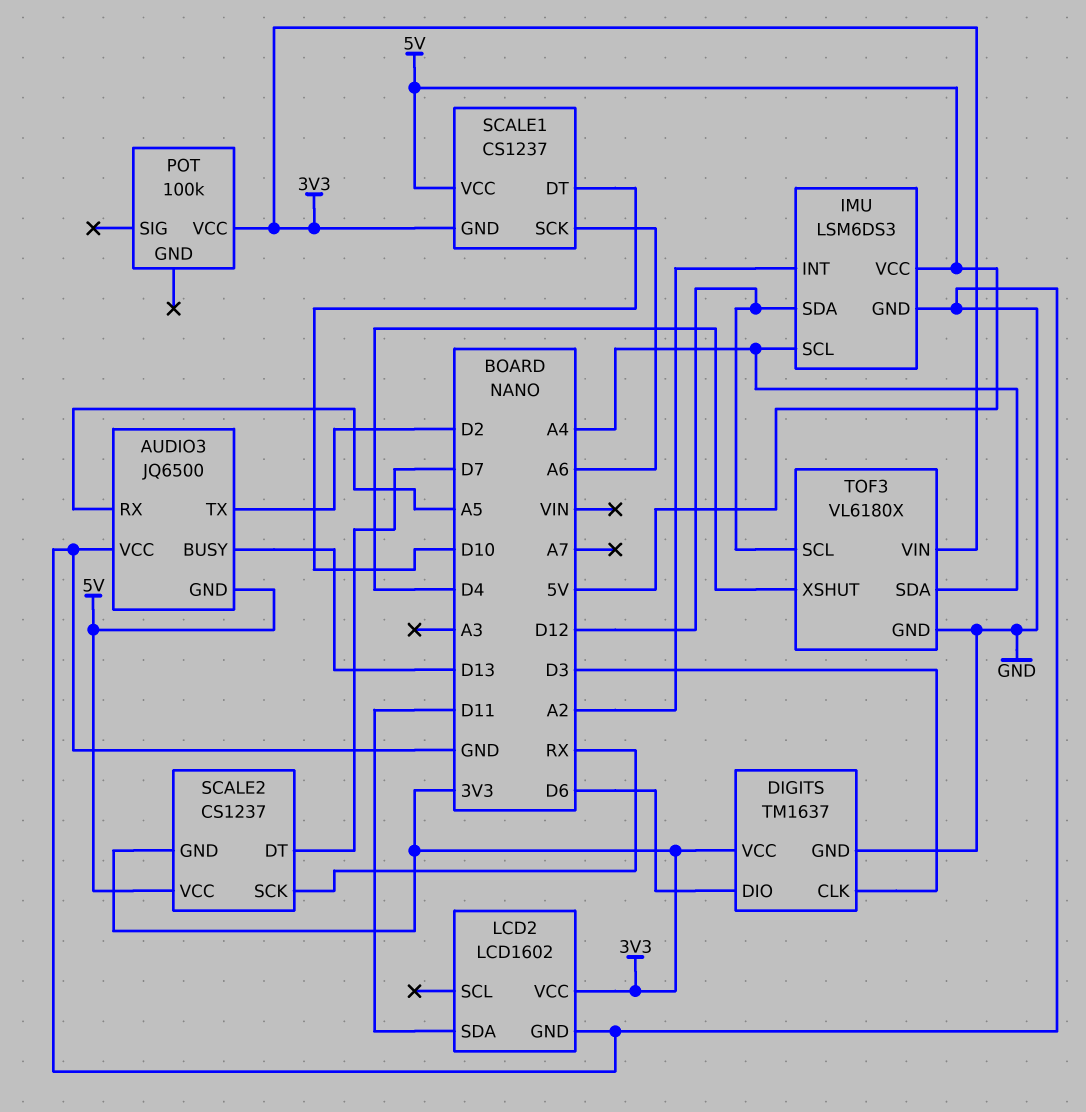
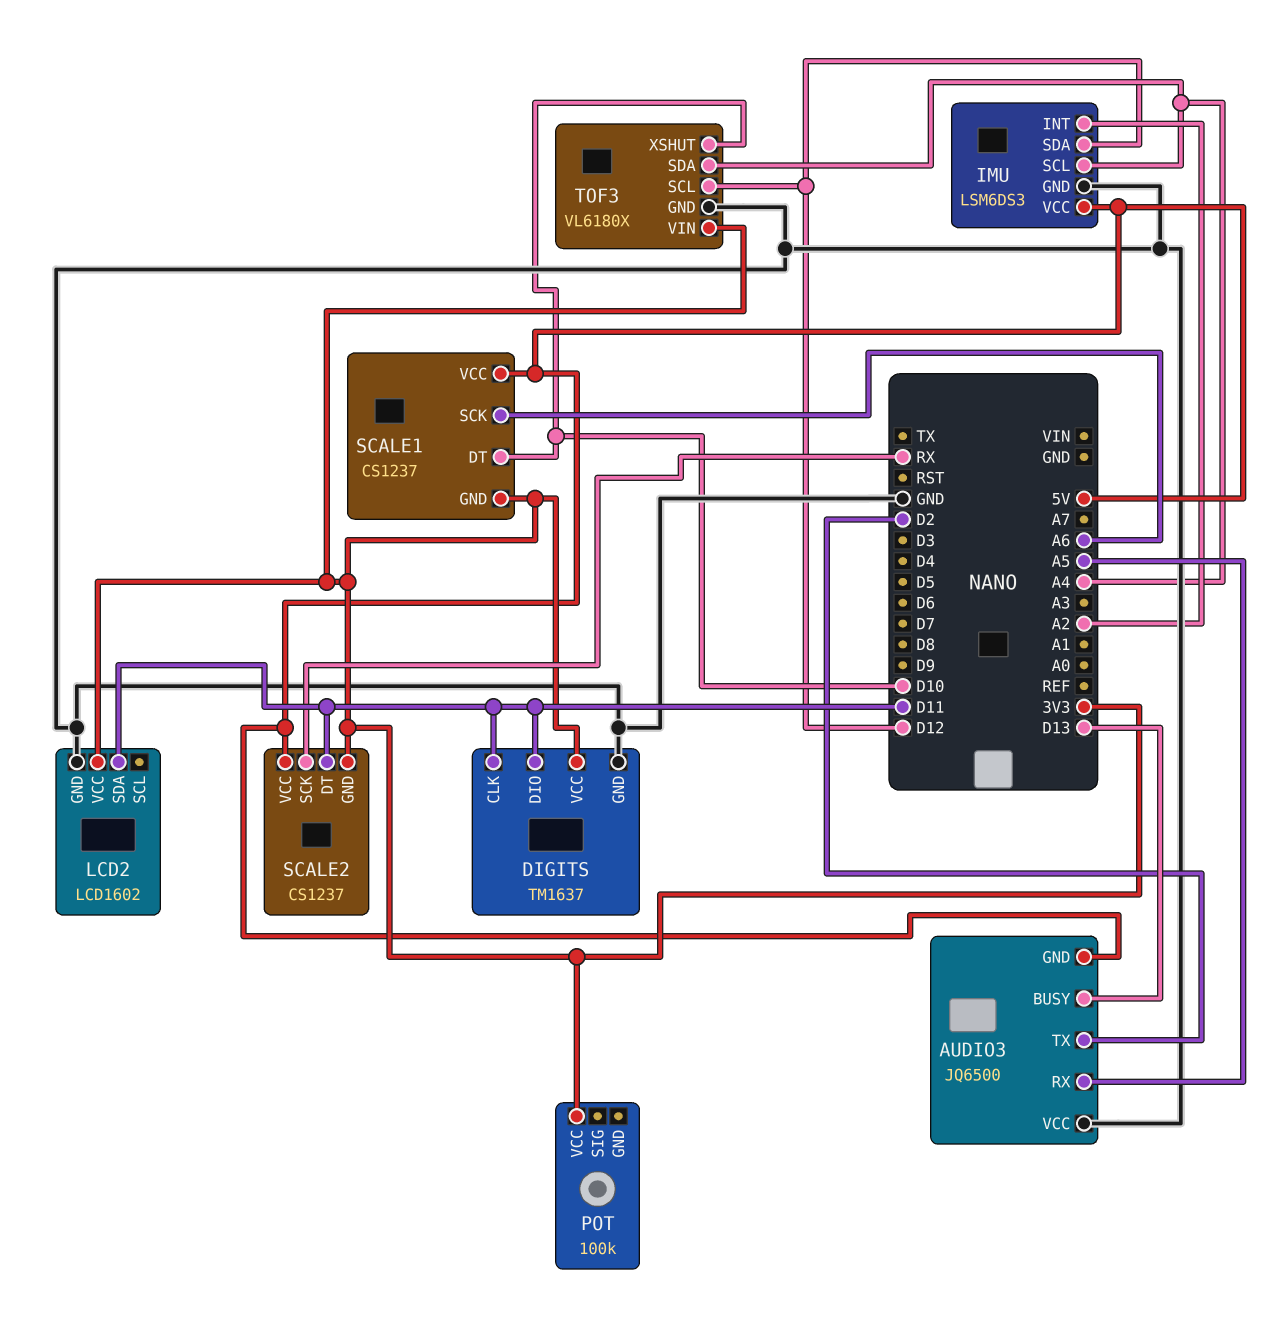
DIGITS pin CLK: D3 -> D11
DIGITS pin DIO: D6 -> D11
SCALE2 pin DT: D7 -> D11
TOF3 pin XSHUT: D4 -> D10

